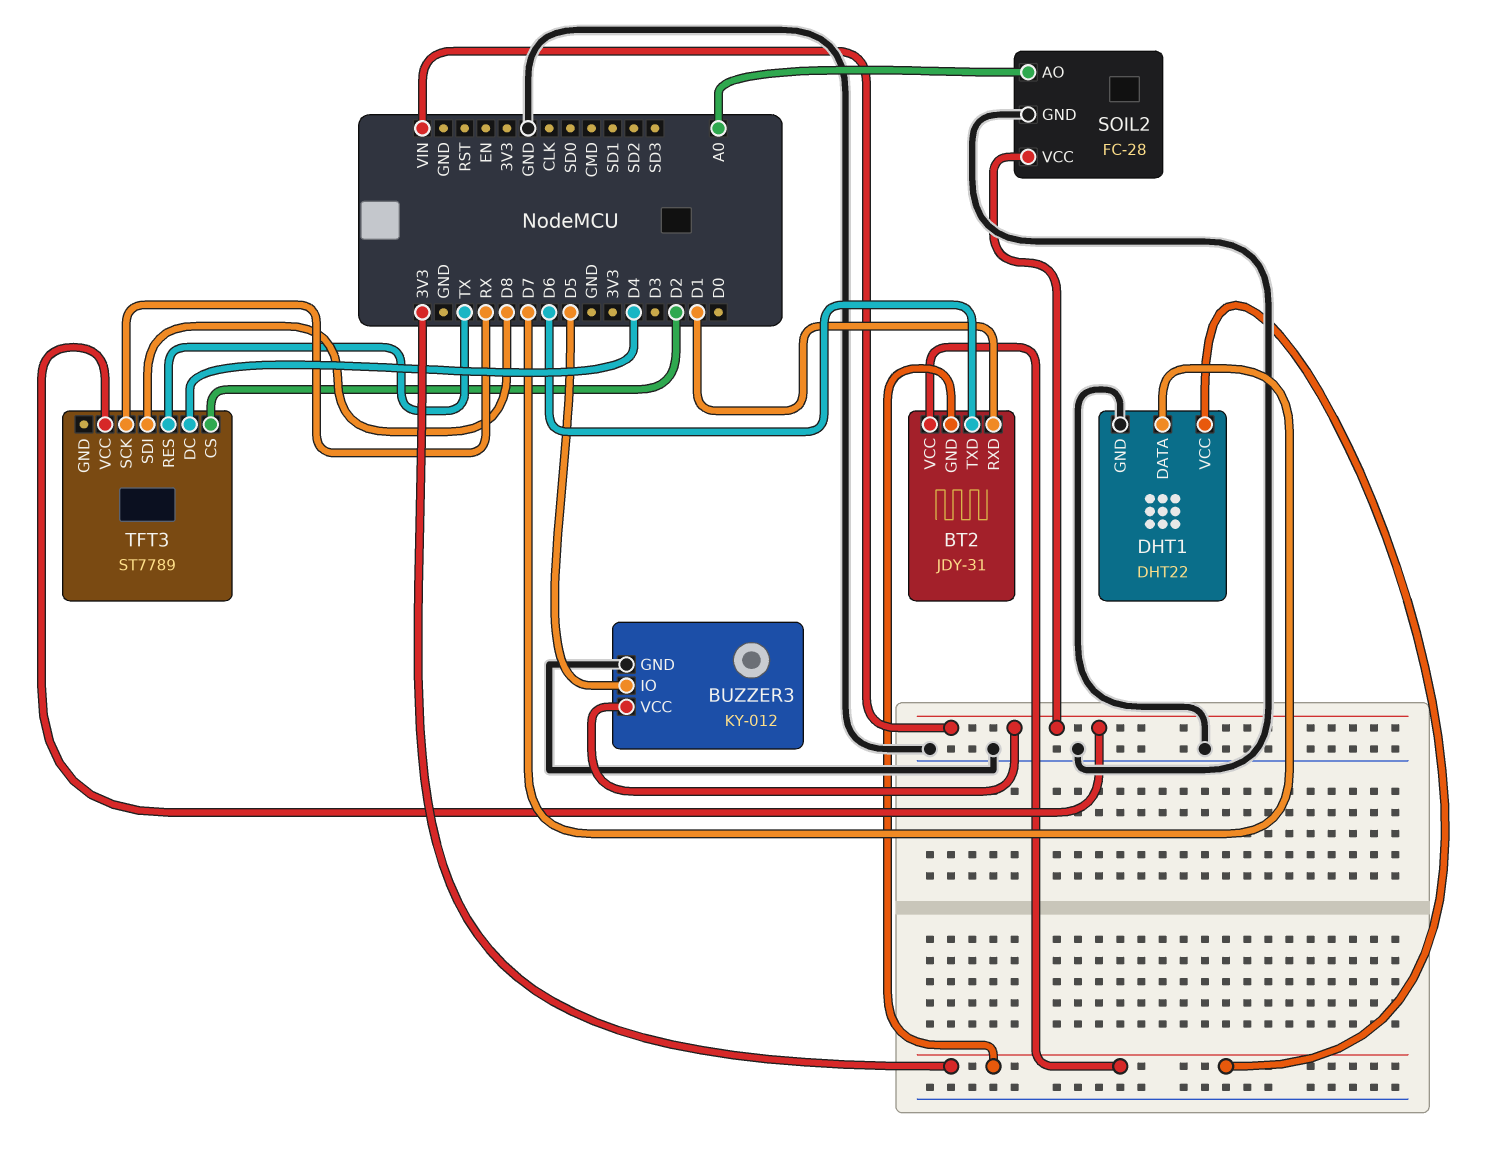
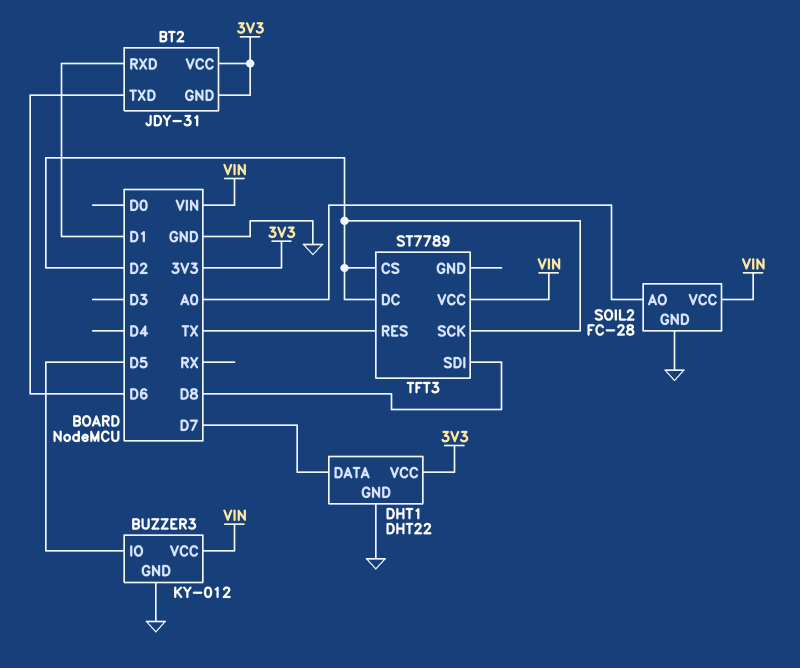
TFT3 pin DC: D4 -> D2
TFT3 pin SCK: RX -> D2

